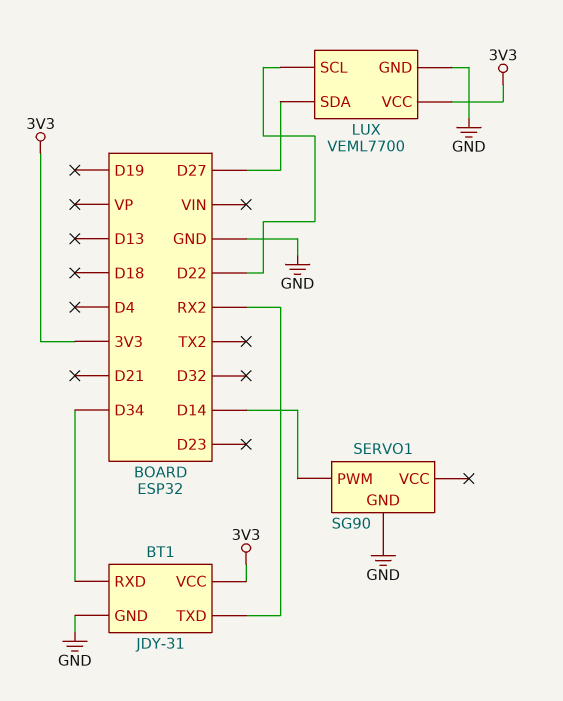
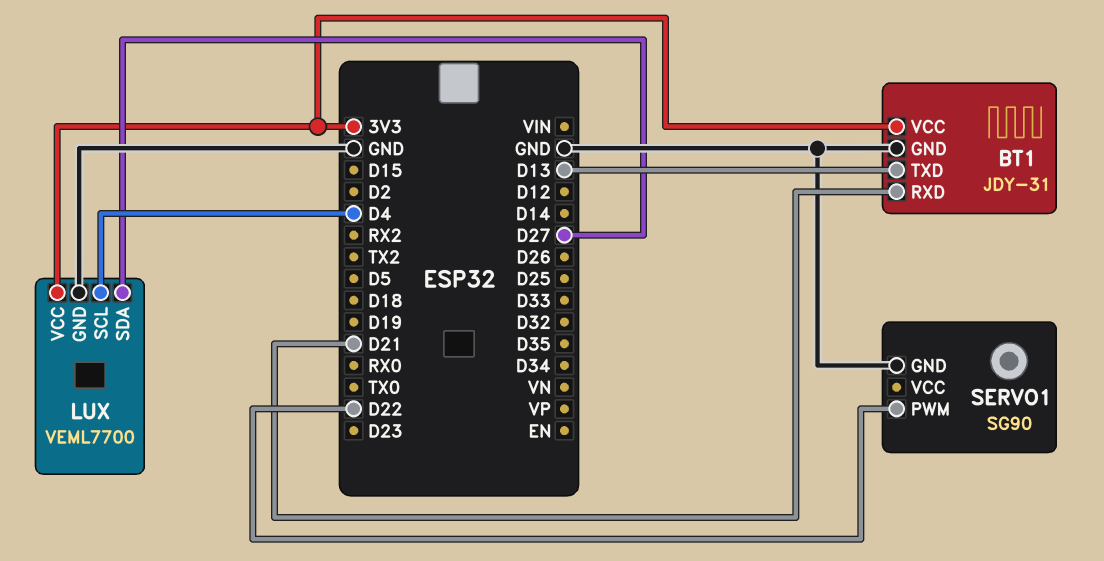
BT1 pin RXD: D34 -> D21
BT1 pin TXD: RX2 -> D13
LUX pin SCL: D22 -> D4
SERVO1 pin PWM: D14 -> D22

